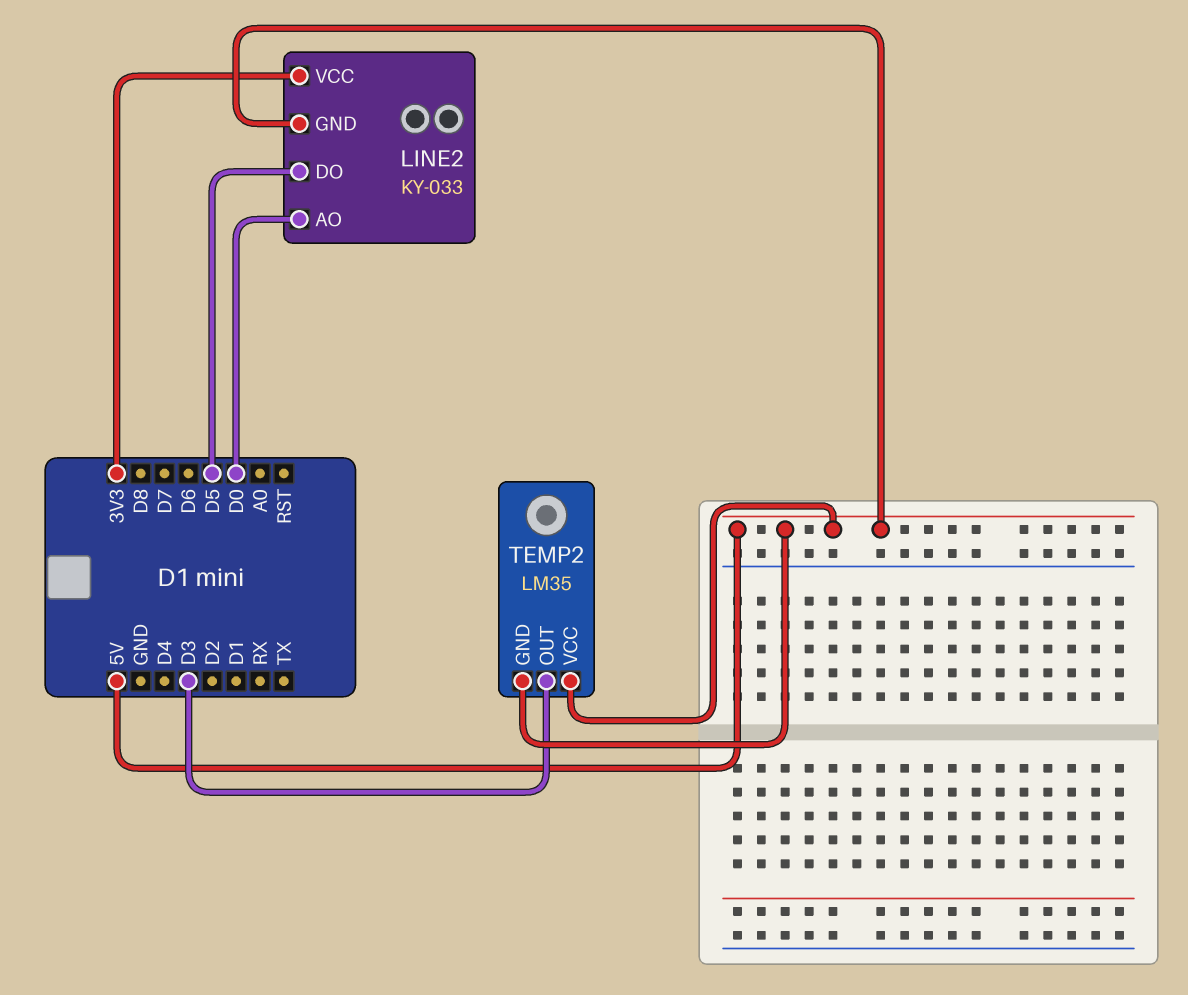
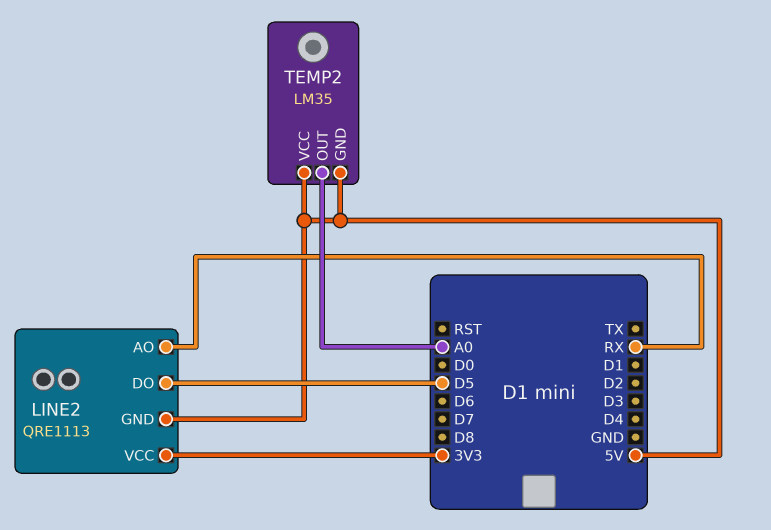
LINE2: KY-033 -> QRE1113
LINE2 pin AO: D0 -> RX
TEMP2 pin OUT: D3 -> A0

